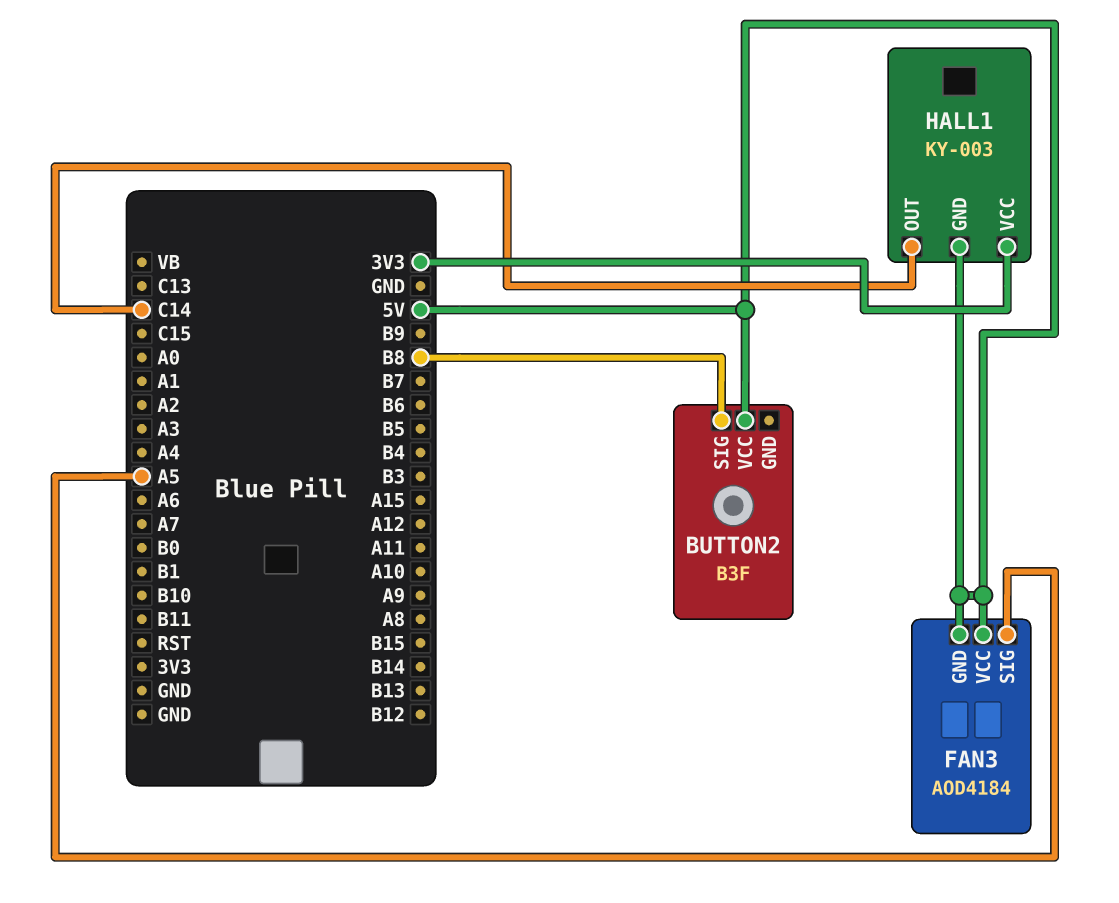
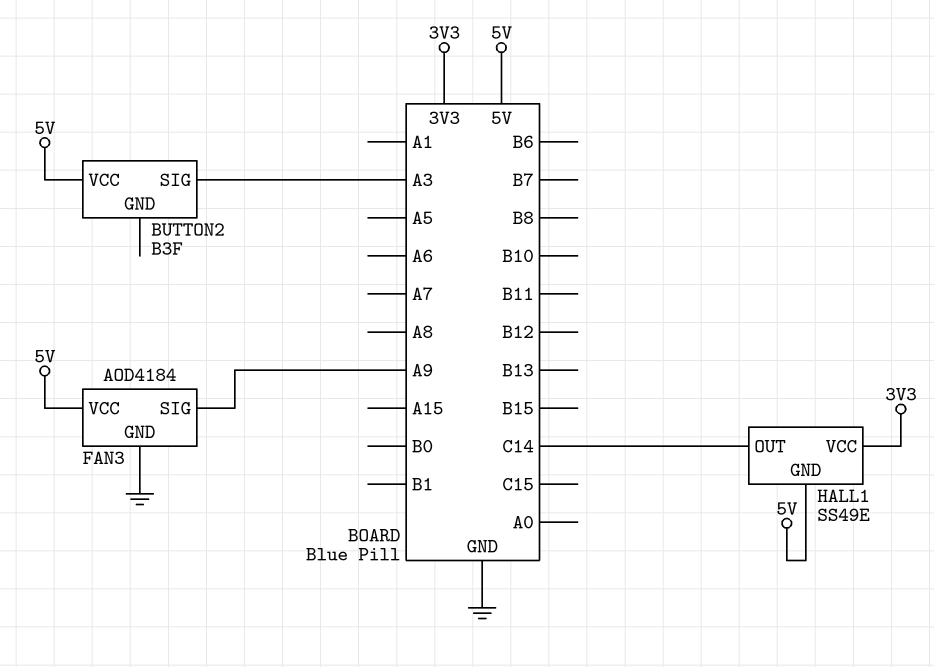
BUTTON2 pin SIG: B8 -> A3
FAN3 pin GND: 5V -> GND
FAN3 pin SIG: A5 -> A9
HALL1: KY-003 -> SS49E

